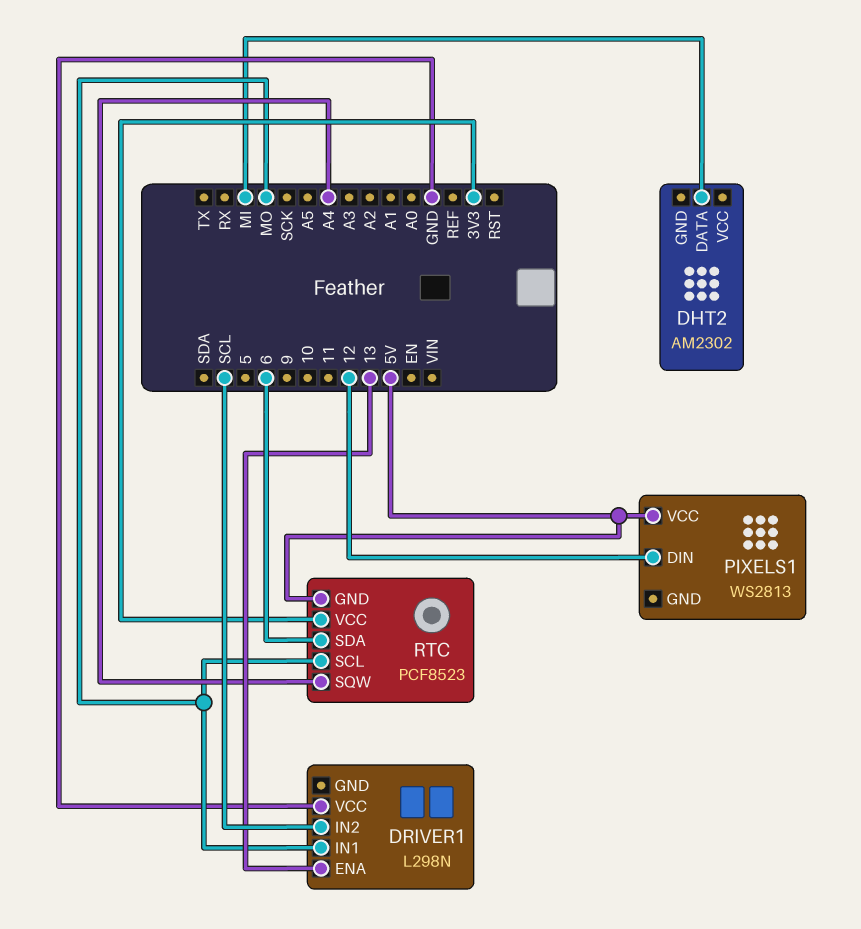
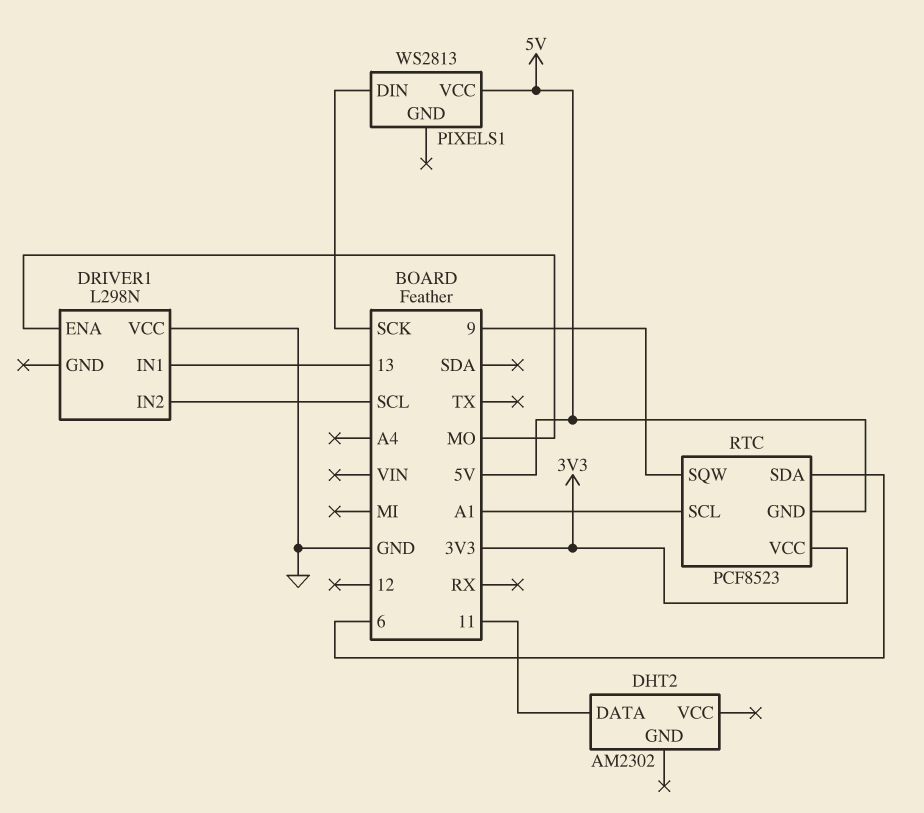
DHT2 pin DATA: MI -> 11
DRIVER1 pin ENA: 13 -> MO
DRIVER1 pin IN1: MO -> 13
PIXELS1 pin DIN: 12 -> SCK
RTC pin SCL: MO -> A1
RTC pin SQW: A4 -> 9

